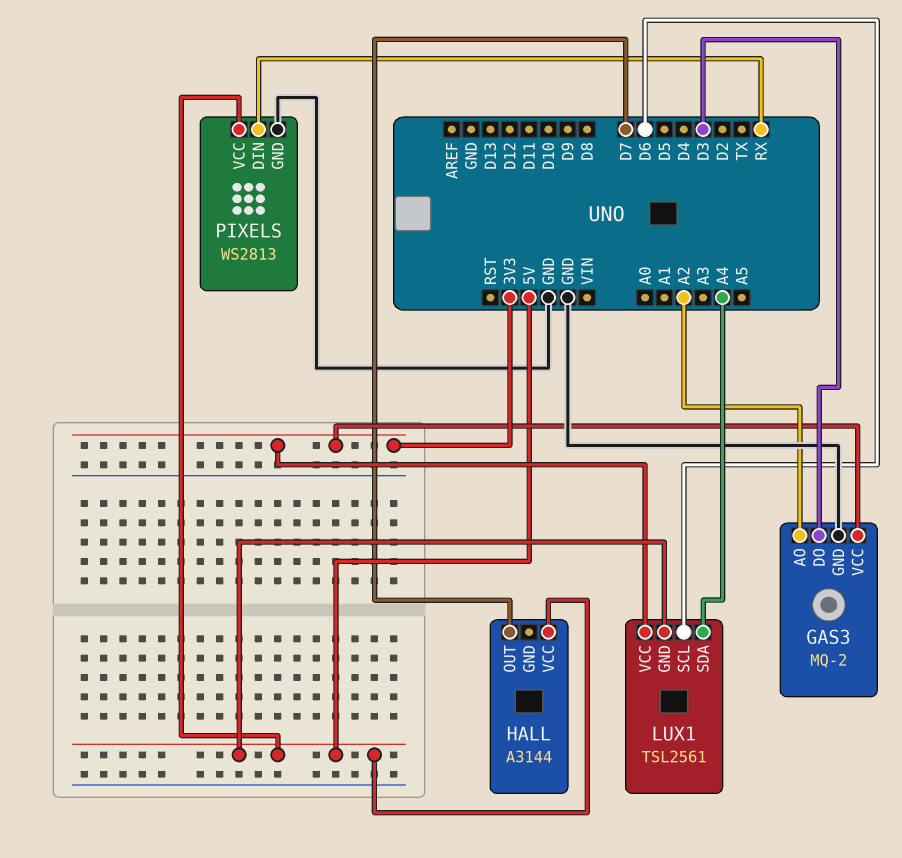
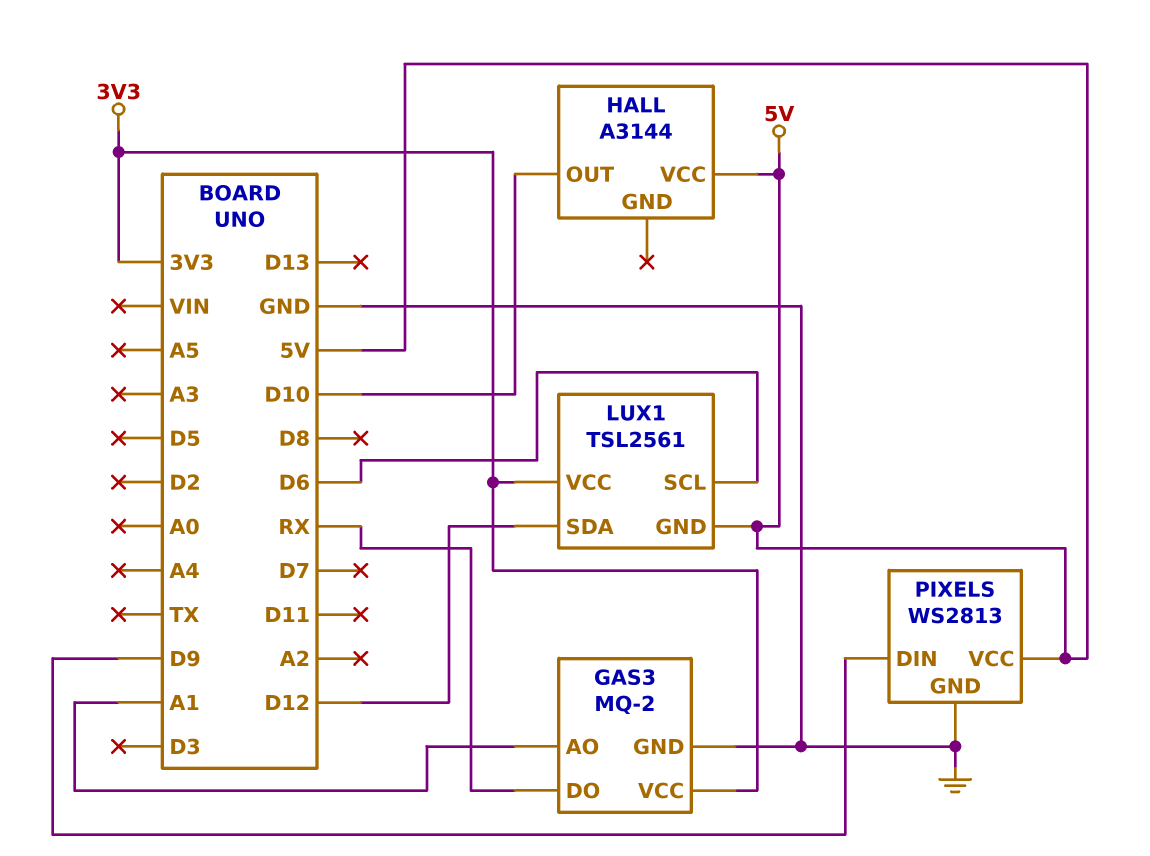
GAS3 pin AO: A2 -> A1
GAS3 pin DO: D3 -> RX
HALL pin OUT: D7 -> D10
LUX1 pin SDA: A4 -> D12
PIXELS pin DIN: RX -> D9

